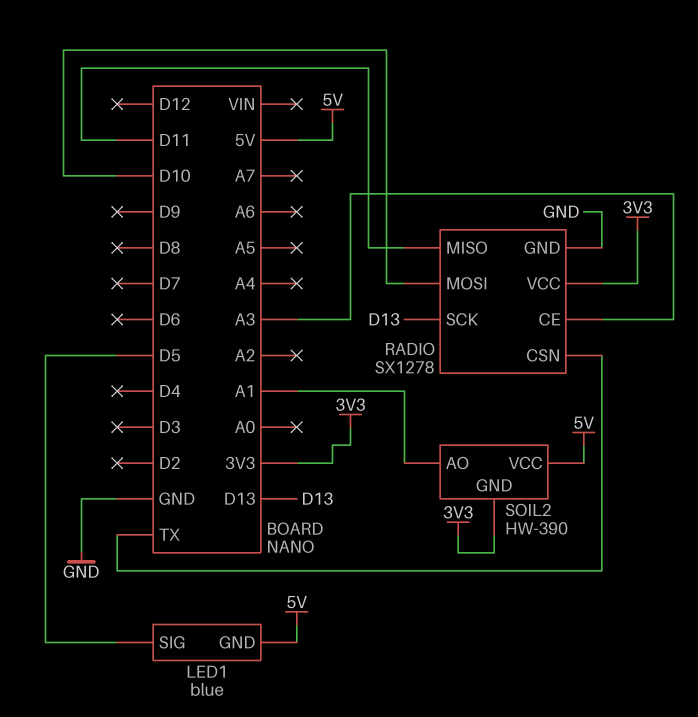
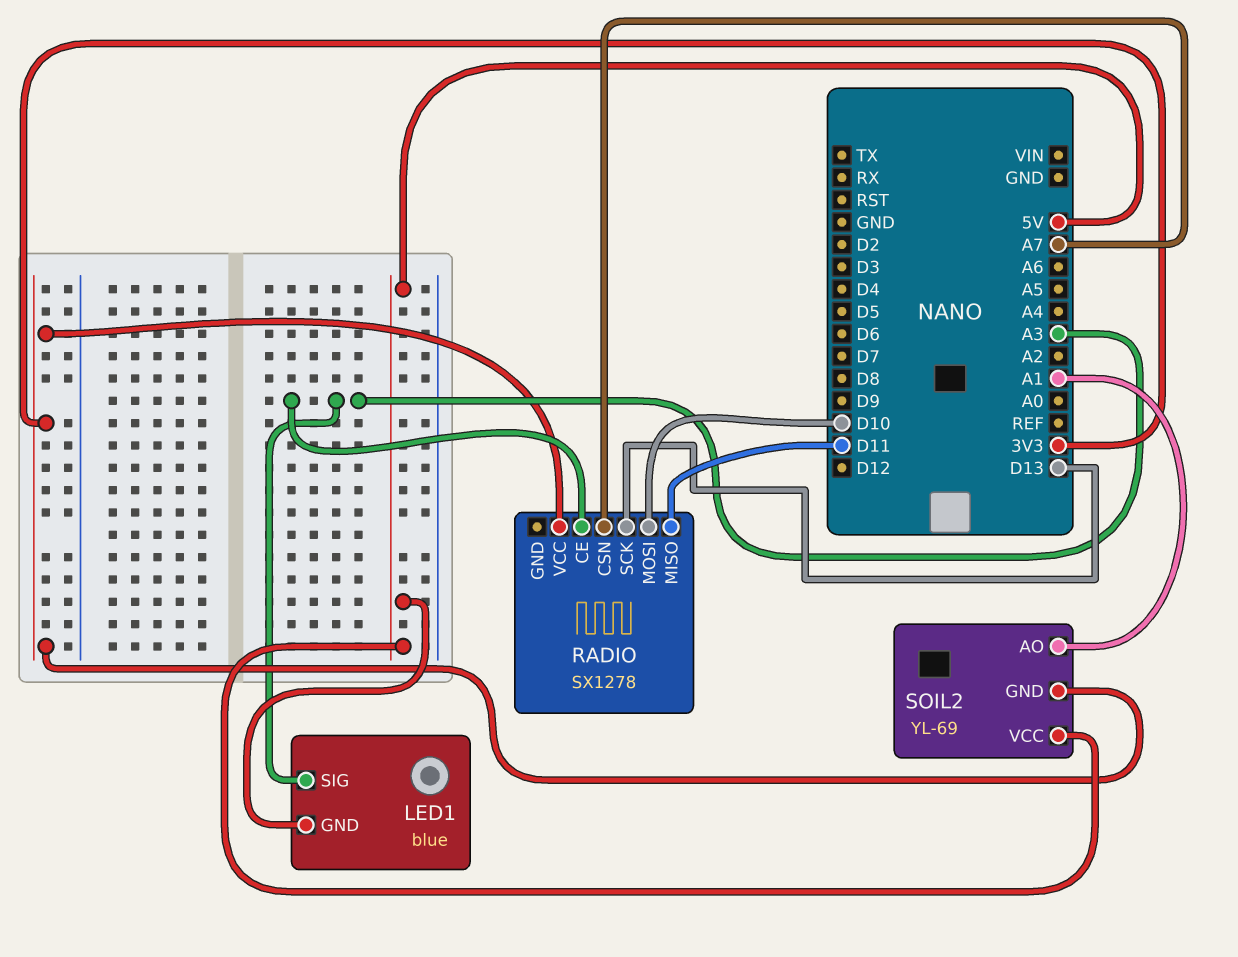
LED1 pin SIG: D5 -> A3
RADIO pin CSN: TX -> A7
RADIO pin GND: GND -> none
SOIL2: HW-390 -> YL-69

